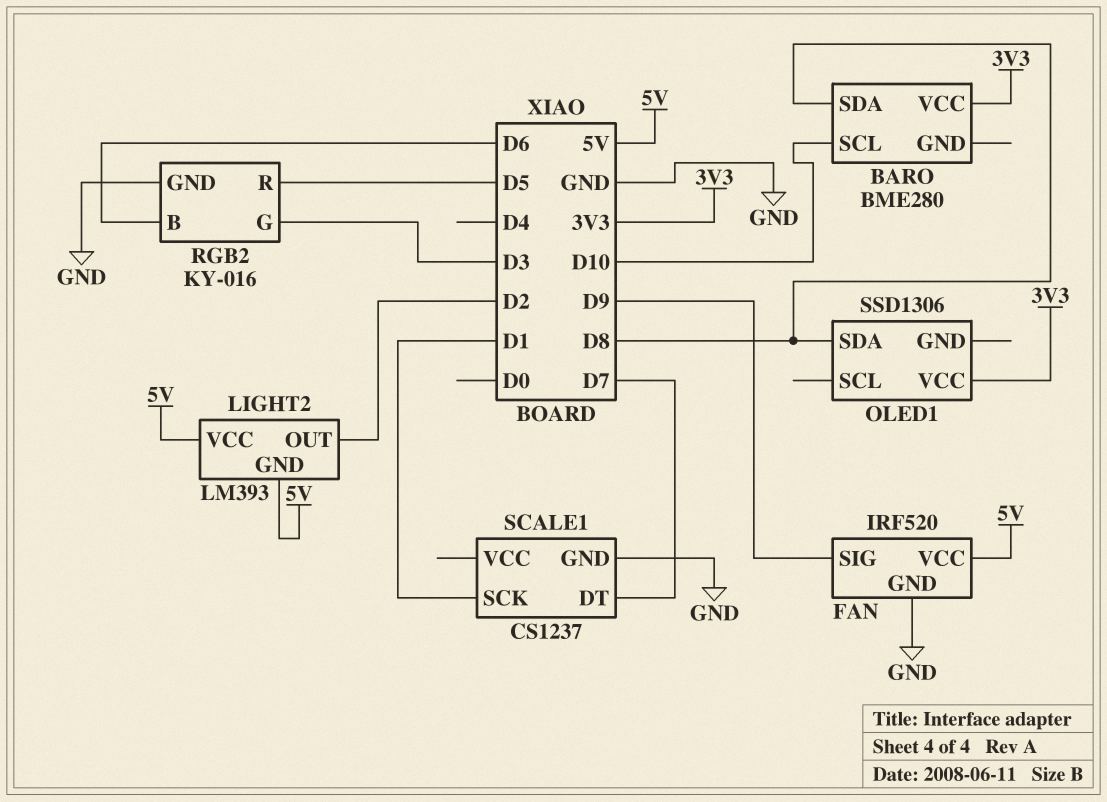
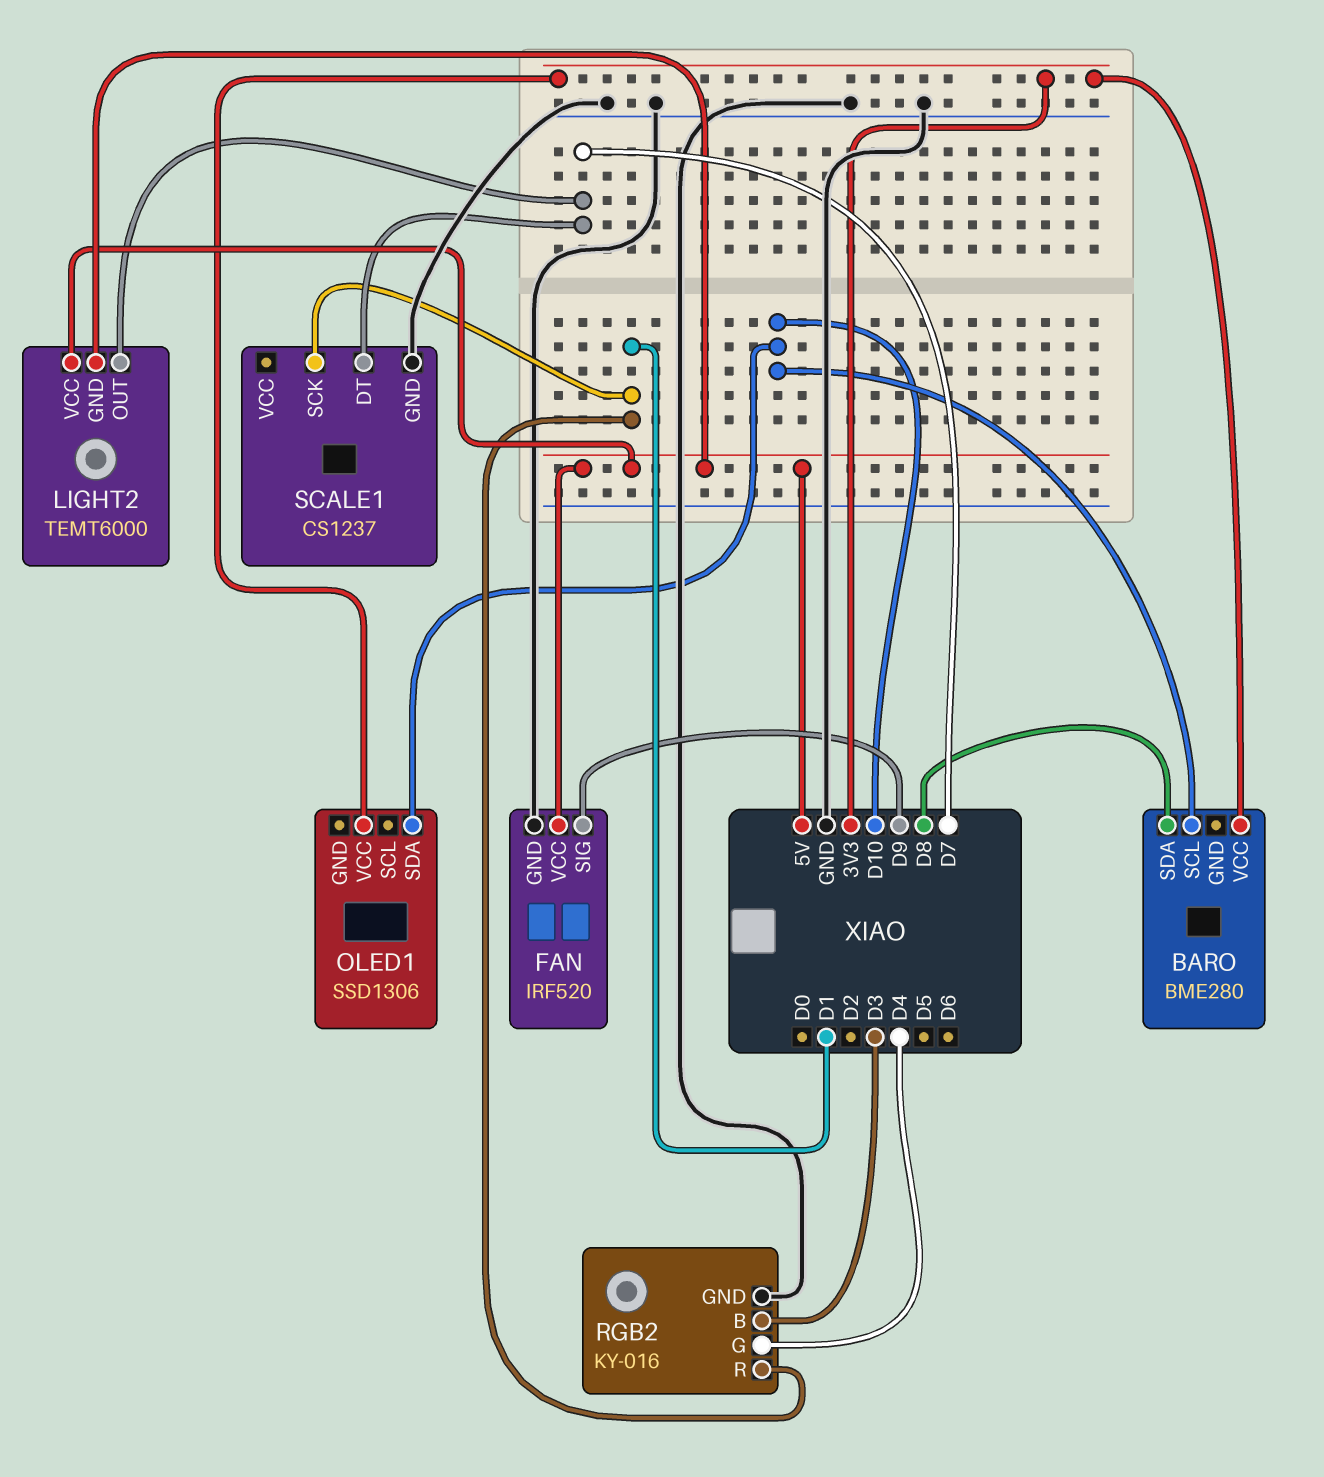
LIGHT2: LM393 -> TEMT6000
LIGHT2 pin OUT: D2 -> D7
OLED1 pin SDA: D8 -> D10
RGB2 pin B: D6 -> D3
RGB2 pin G: D3 -> D4
RGB2 pin R: D5 -> D1

